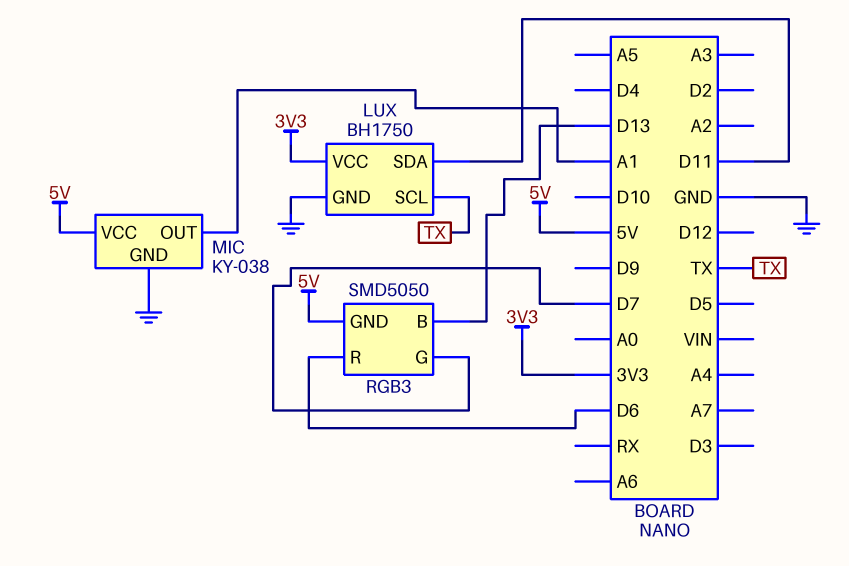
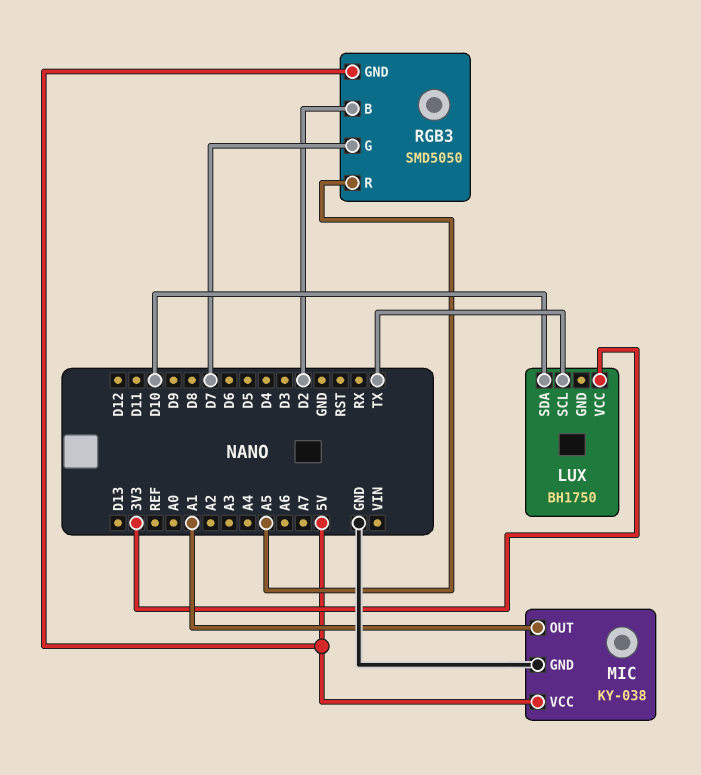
LUX pin GND: GND -> none
LUX pin SDA: D11 -> D10
RGB3 pin B: D13 -> D2
RGB3 pin R: D6 -> A5

